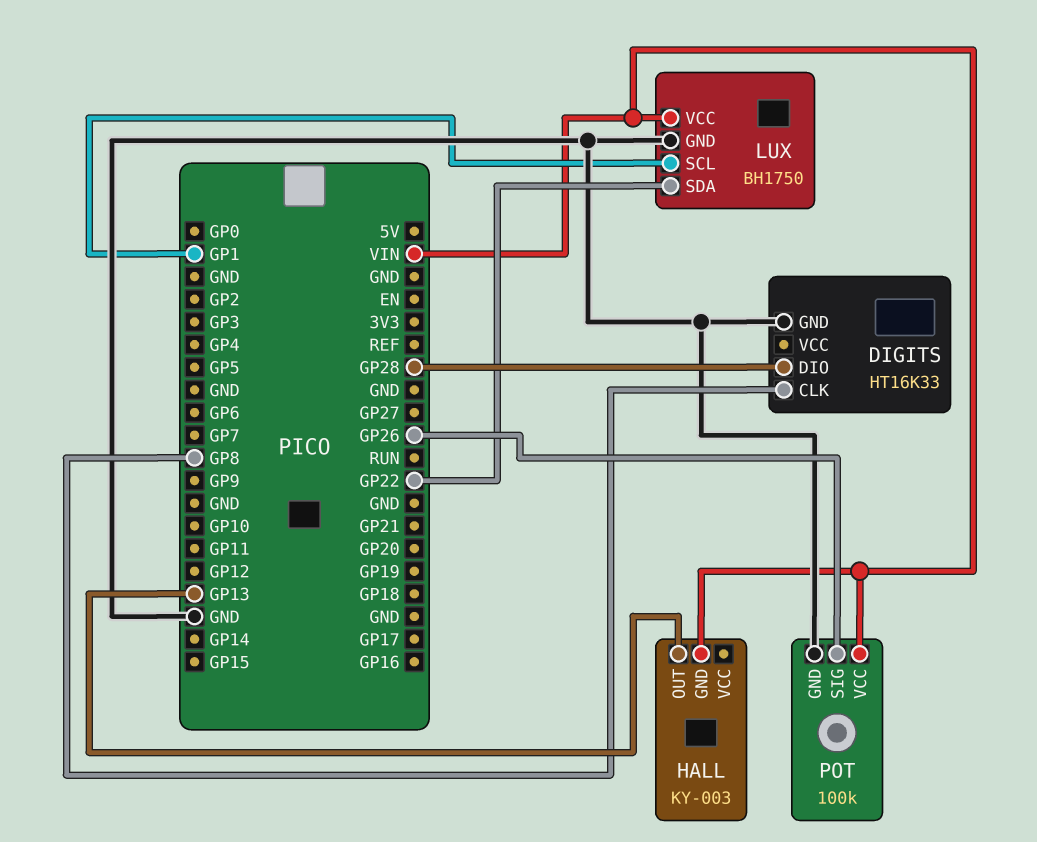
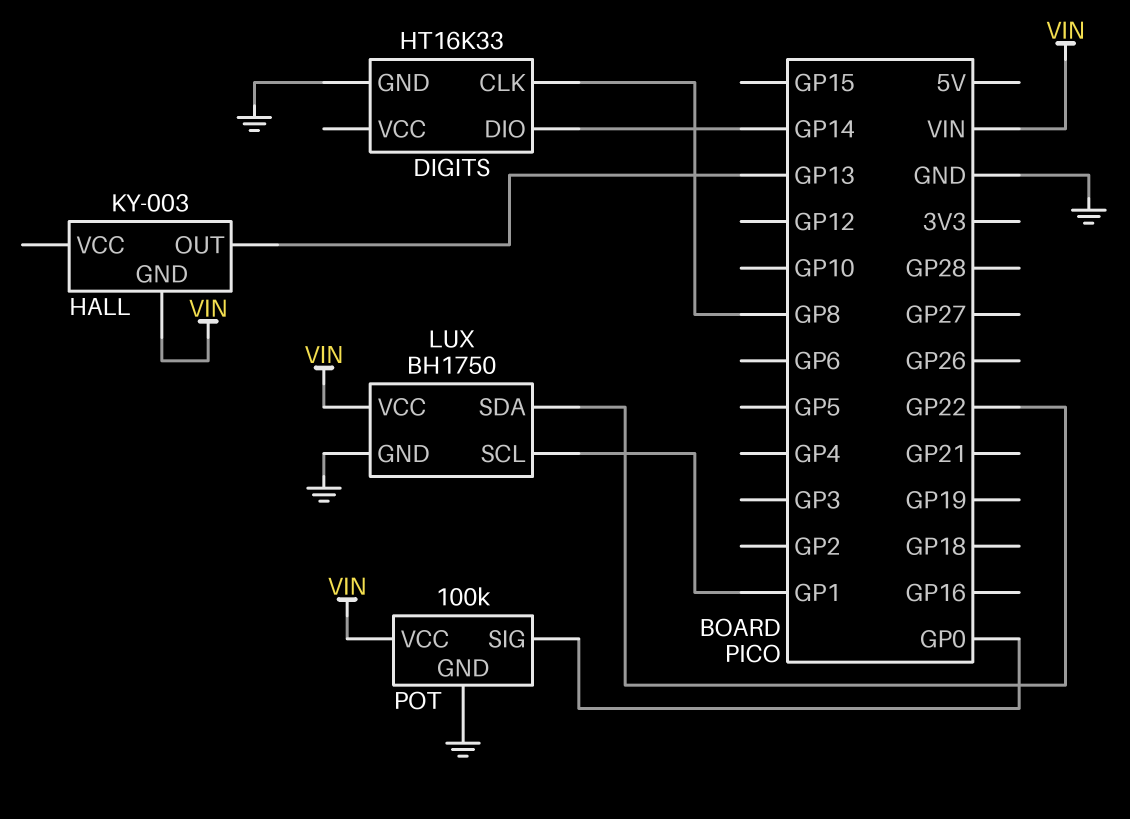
DIGITS pin DIO: GP28 -> GP14
POT pin SIG: GP26 -> GP0

